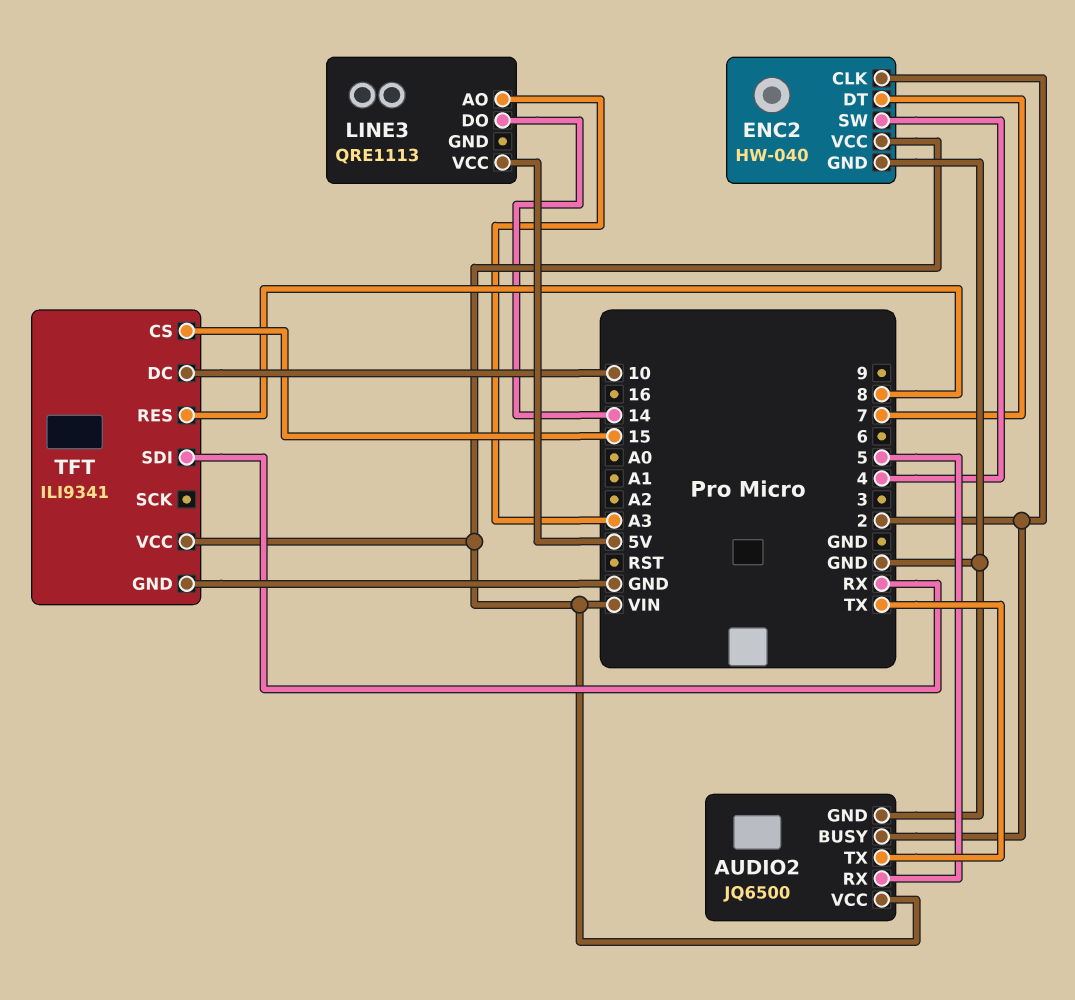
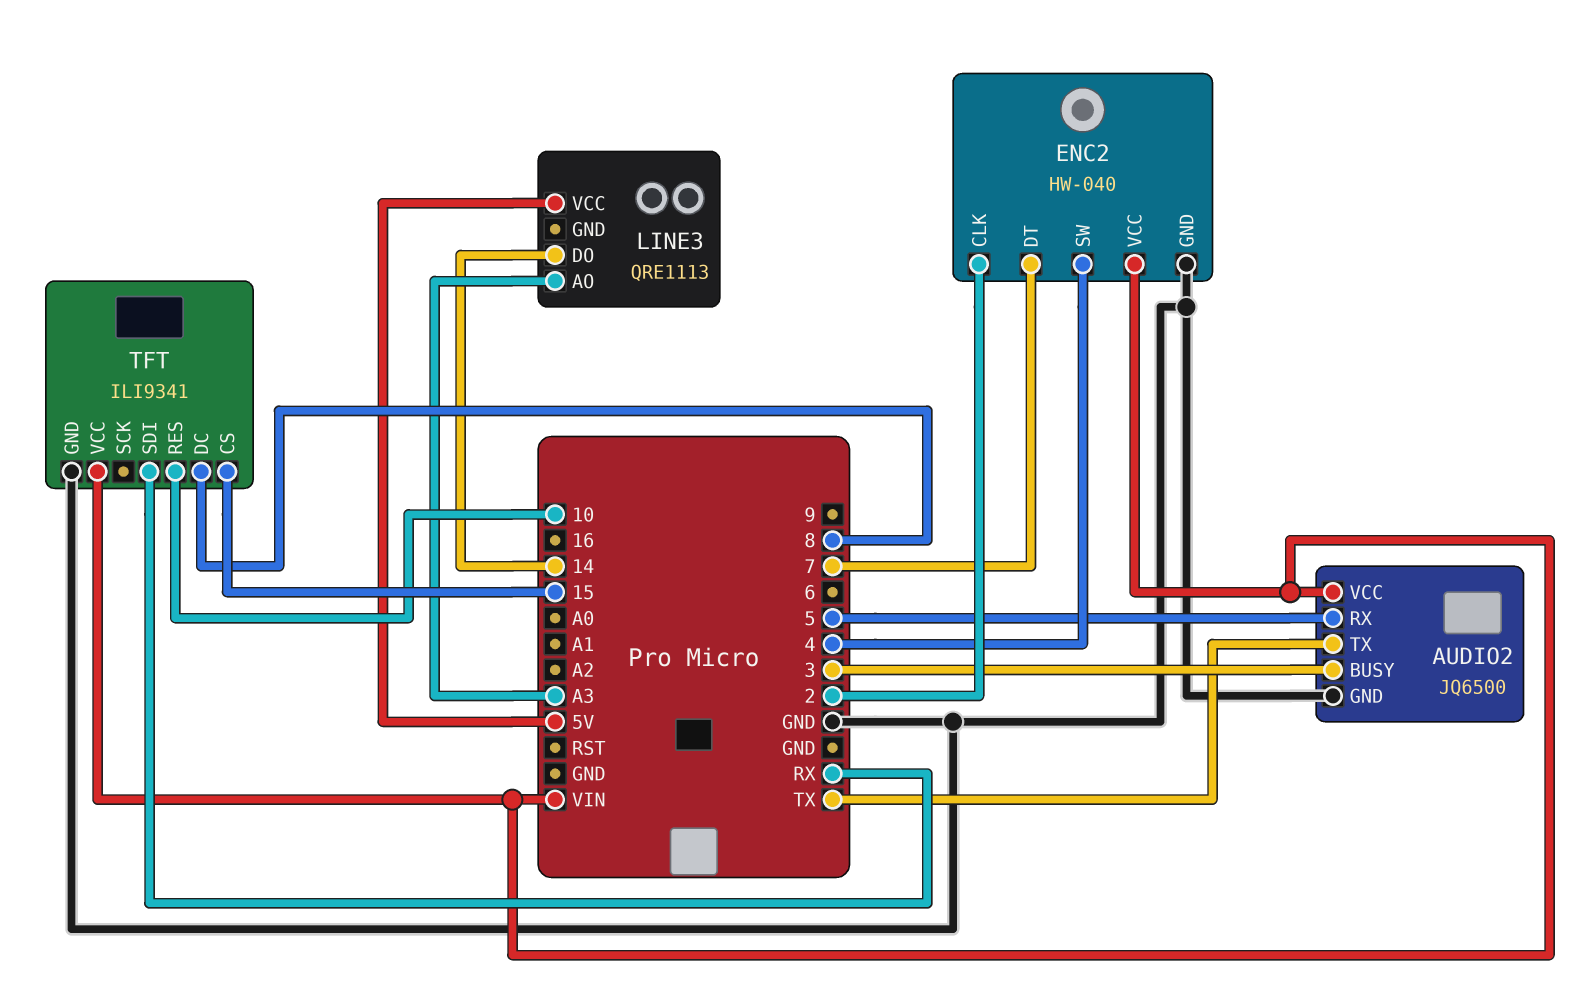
AUDIO2 pin BUSY: 2 -> 3
TFT pin DC: 10 -> 8
TFT pin RES: 8 -> 10

